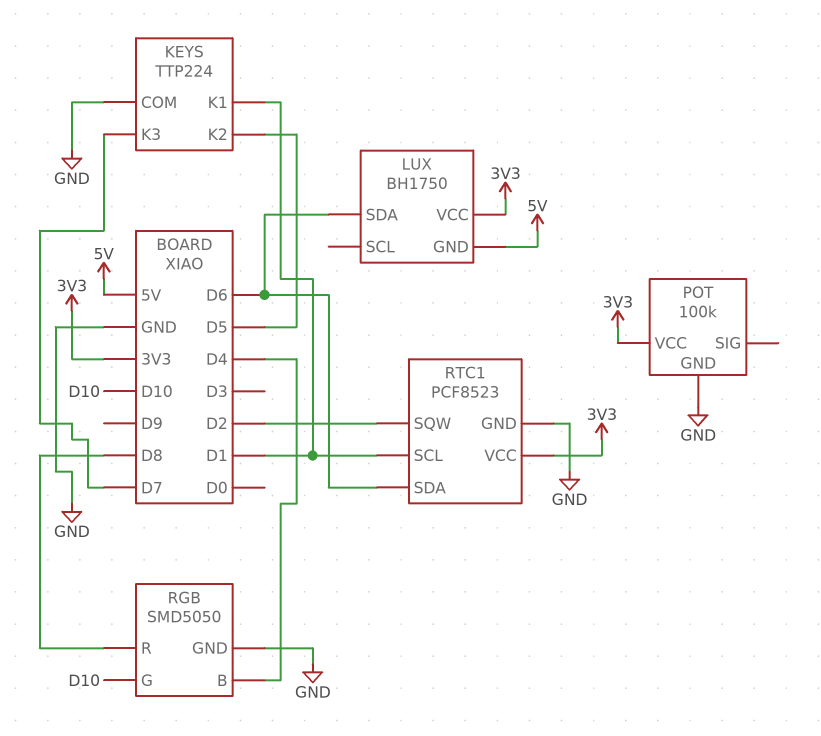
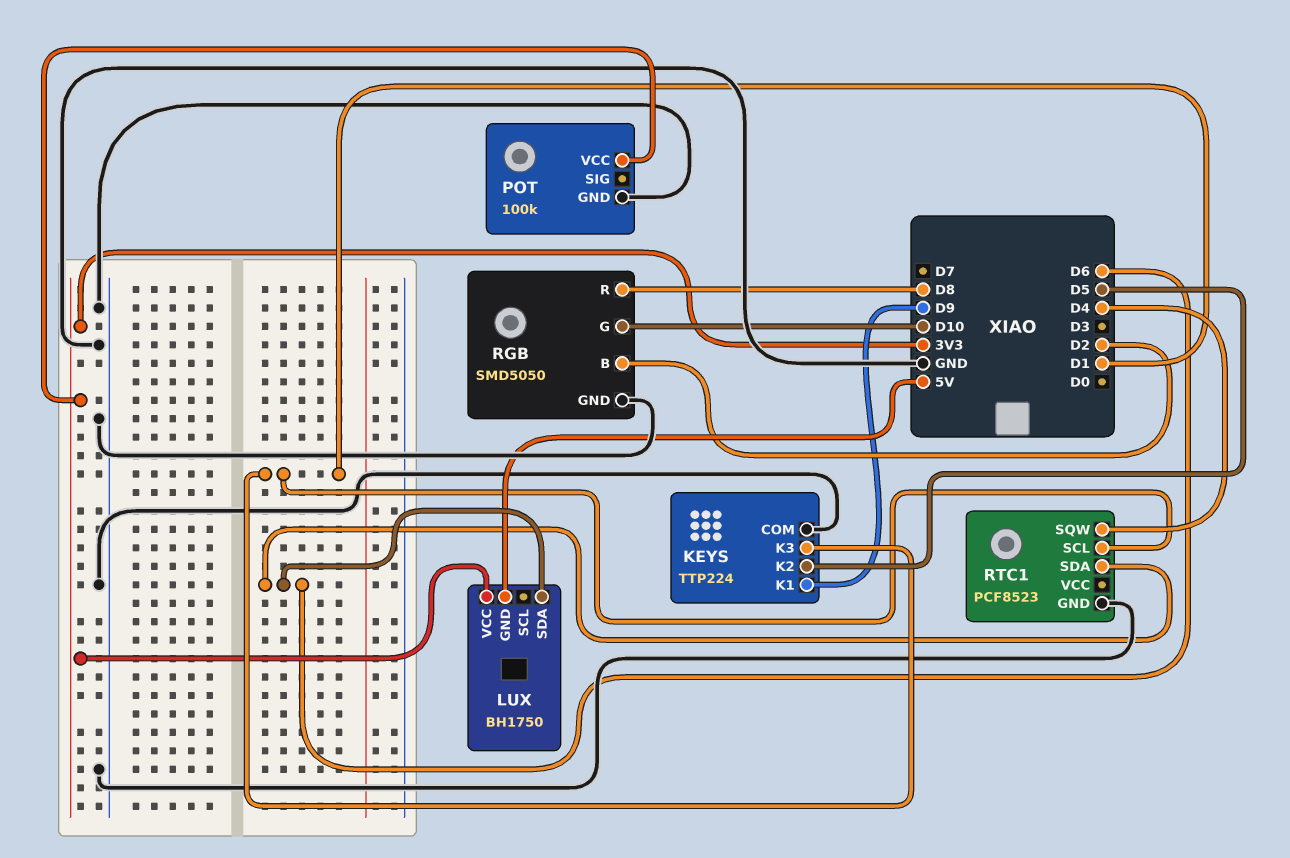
KEYS pin K1: D1 -> D9
KEYS pin K3: D7 -> D1
RGB pin B: D4 -> D2
RTC1 pin SQW: D2 -> D4
RTC1 pin VCC: 3V3 -> none

